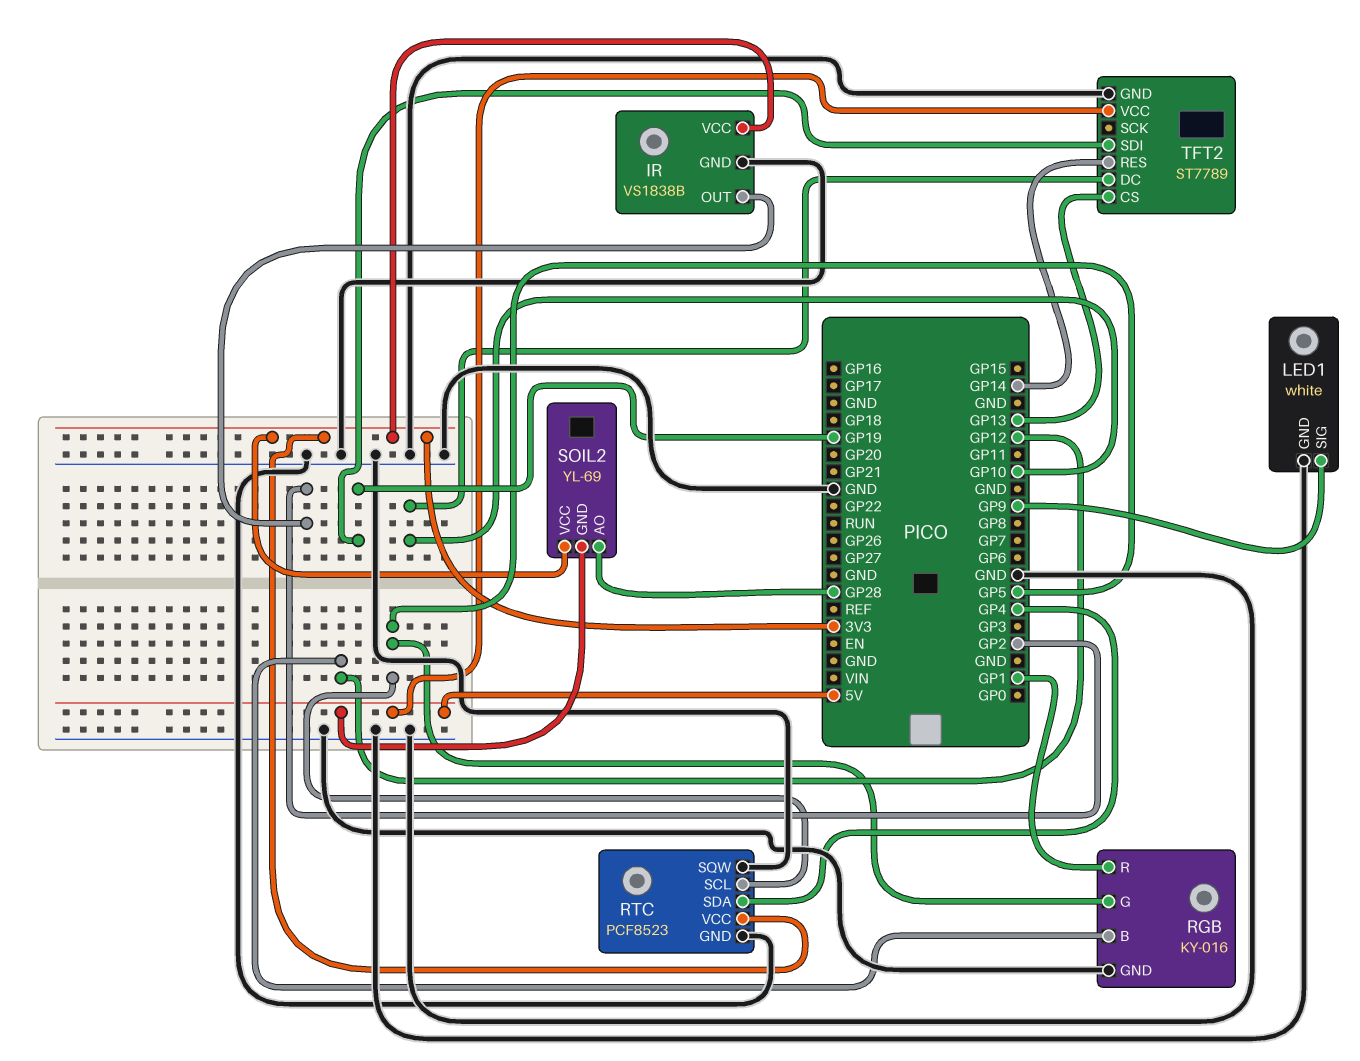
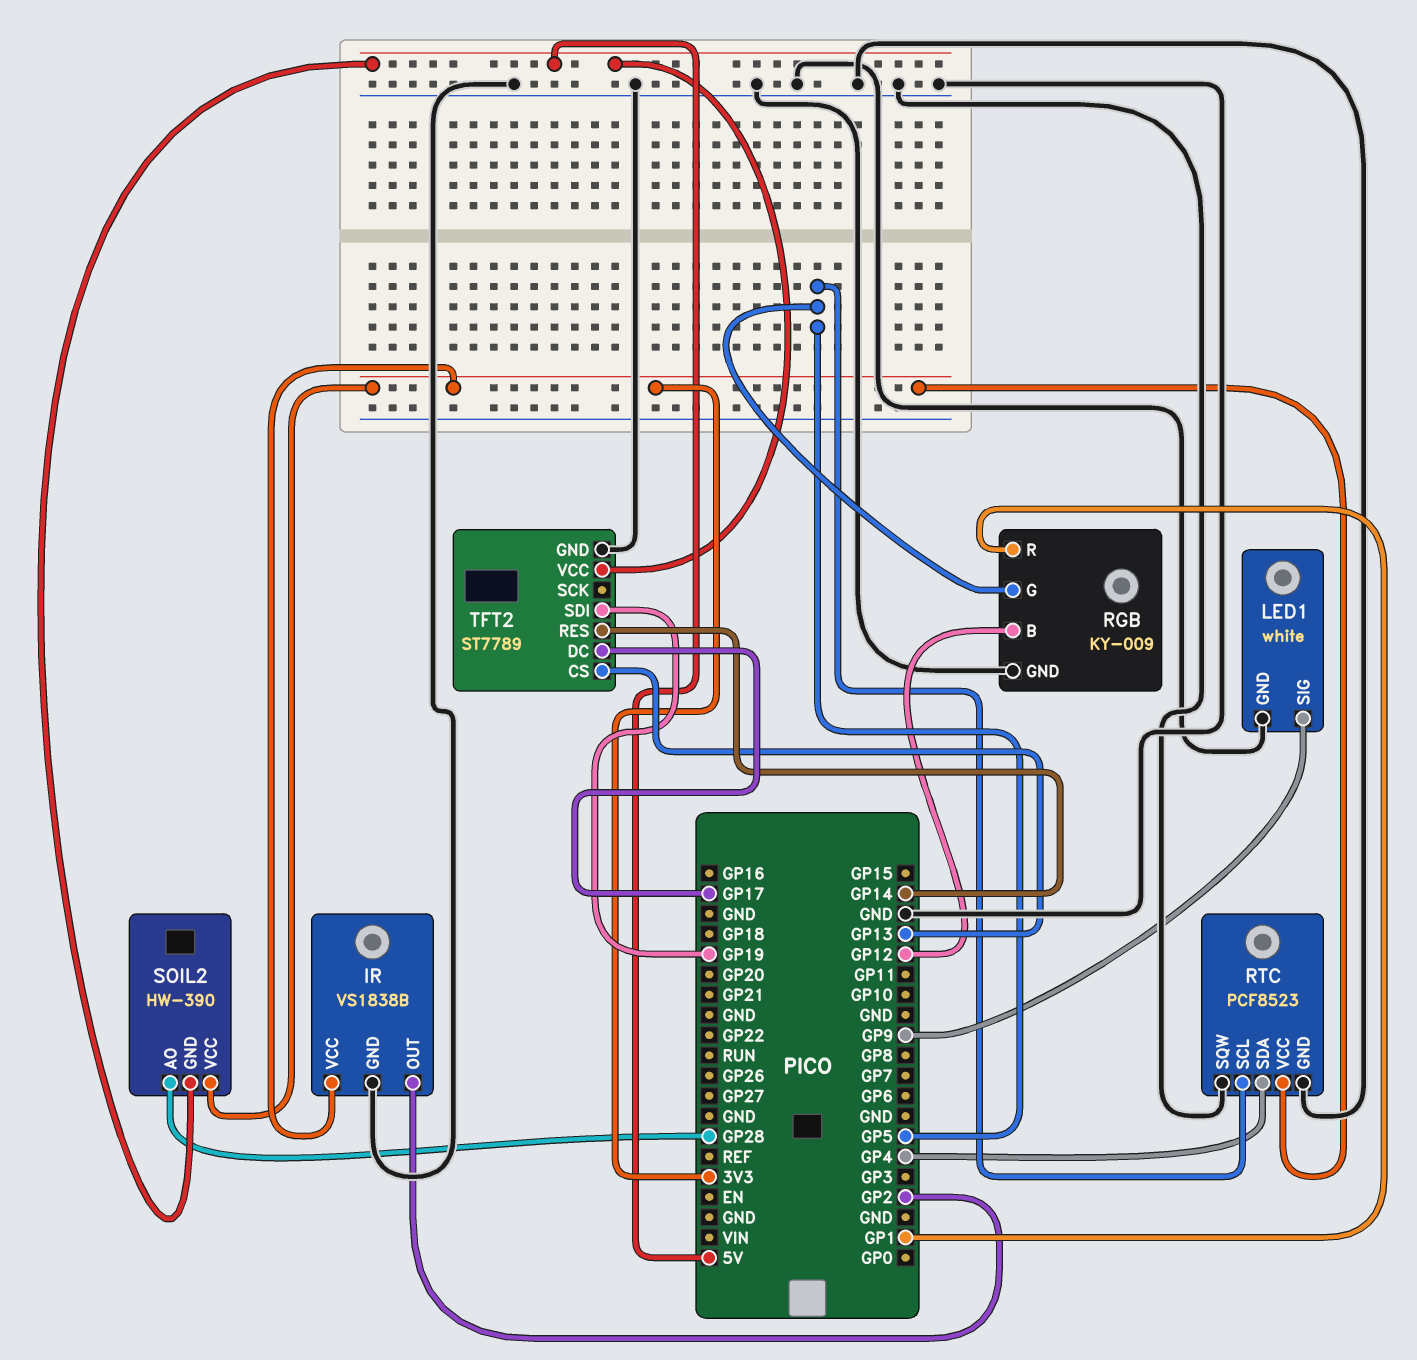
RGB: KY-016 -> KY-009
SOIL2: YL-69 -> HW-390
TFT2 pin DC: GP10 -> GP17

